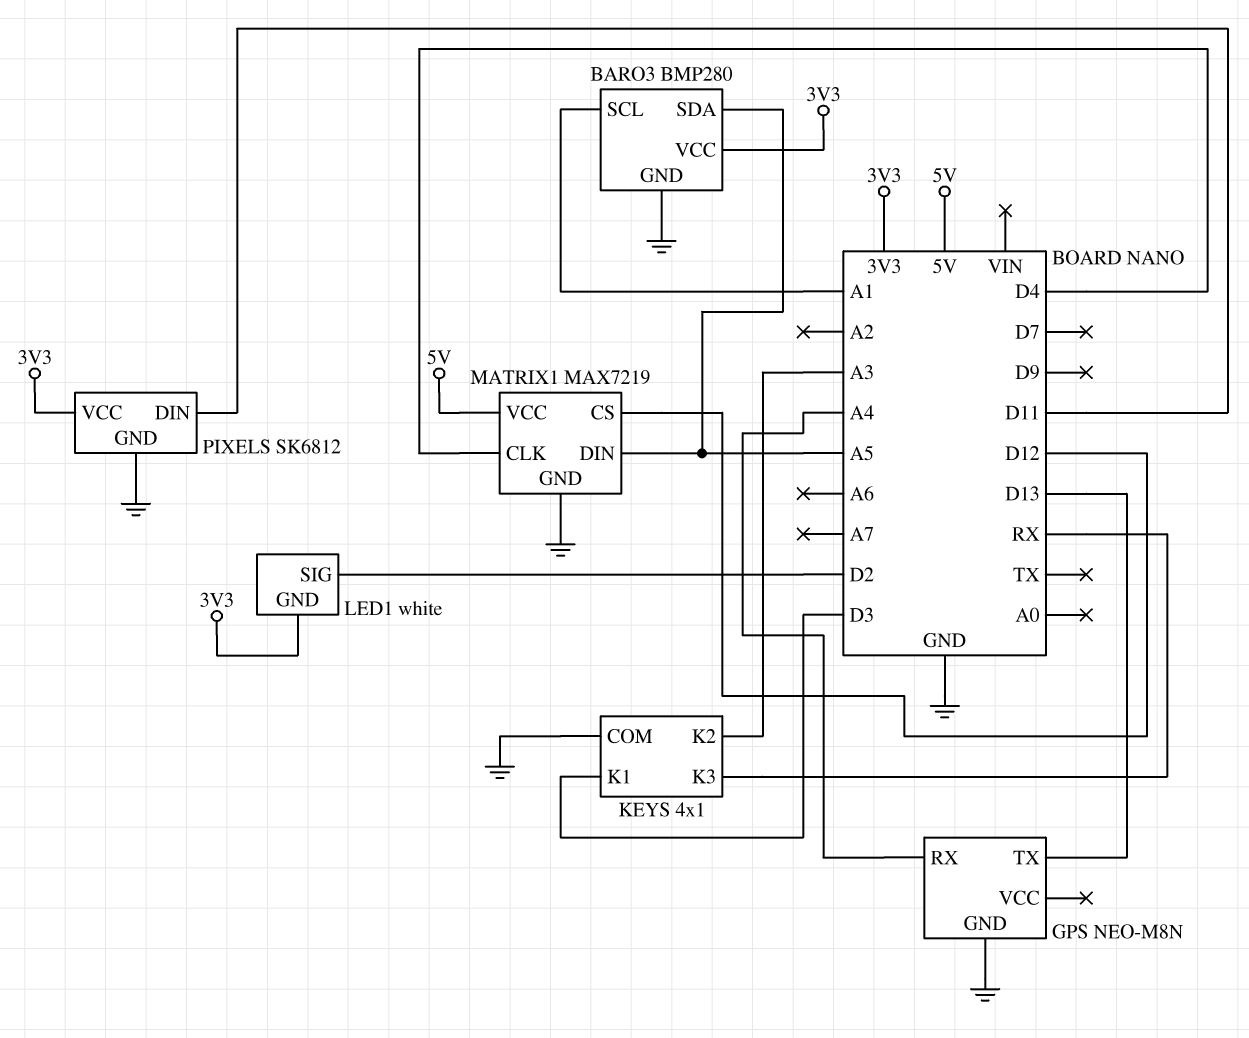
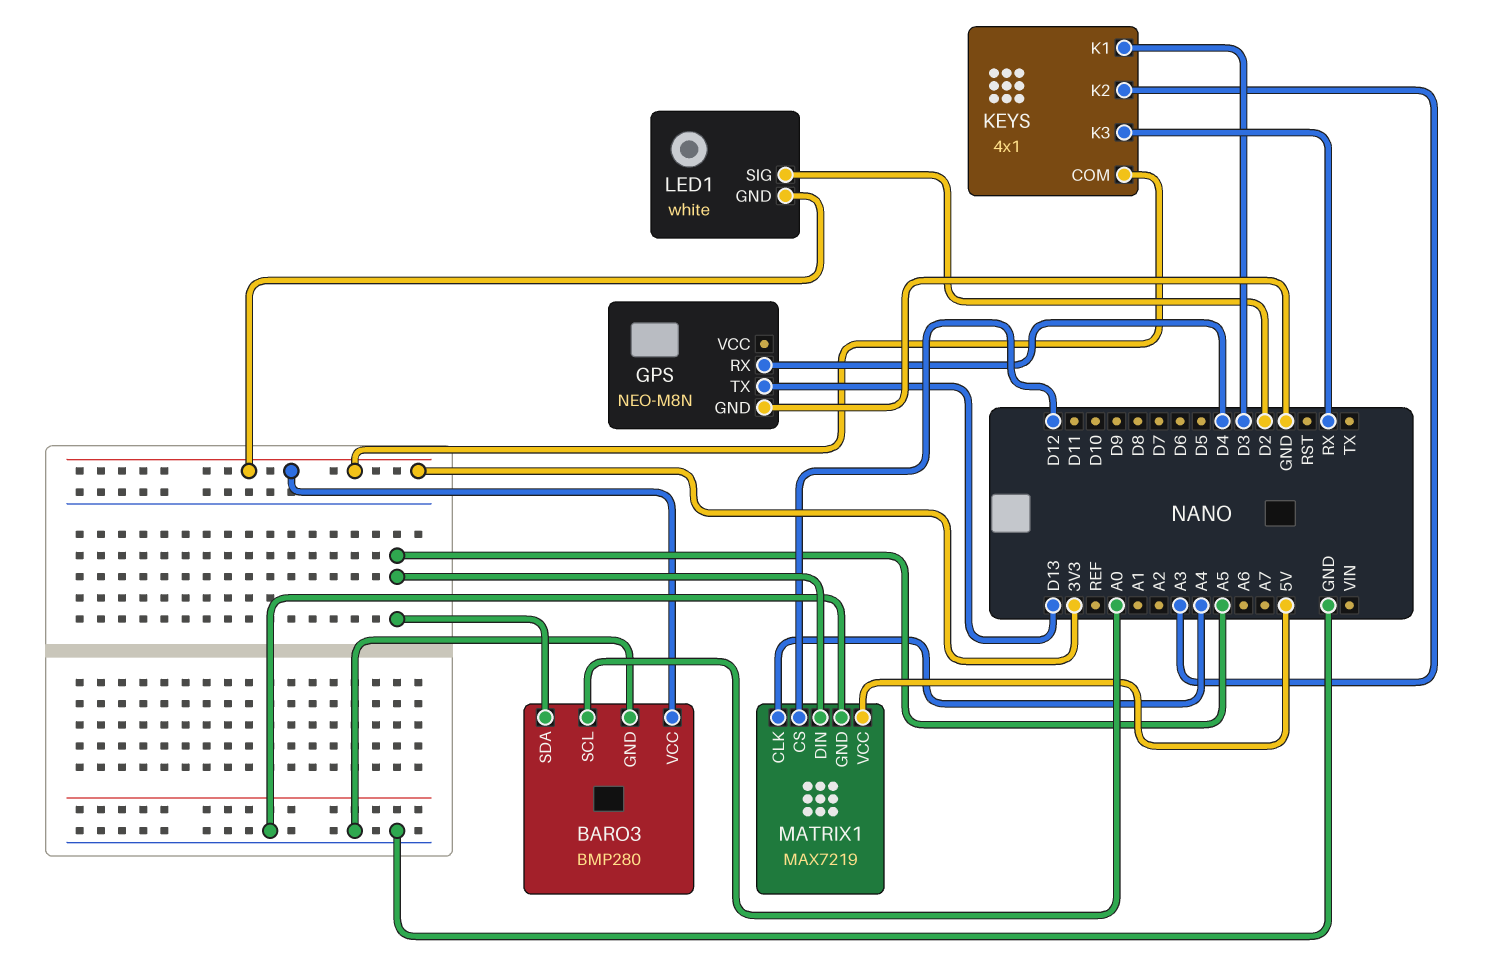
BARO3 pin SCL: A1 -> A0
GPS pin RX: A4 -> D4
KEYS pin COM: GND -> 3V3
MATRIX1 pin CLK: D4 -> A4
PIXELS: SK6812 -> none
PIXELS pin DIN: D11 -> none
PIXELS pin GND: GND -> none
PIXELS pin VCC: 3V3 -> none

